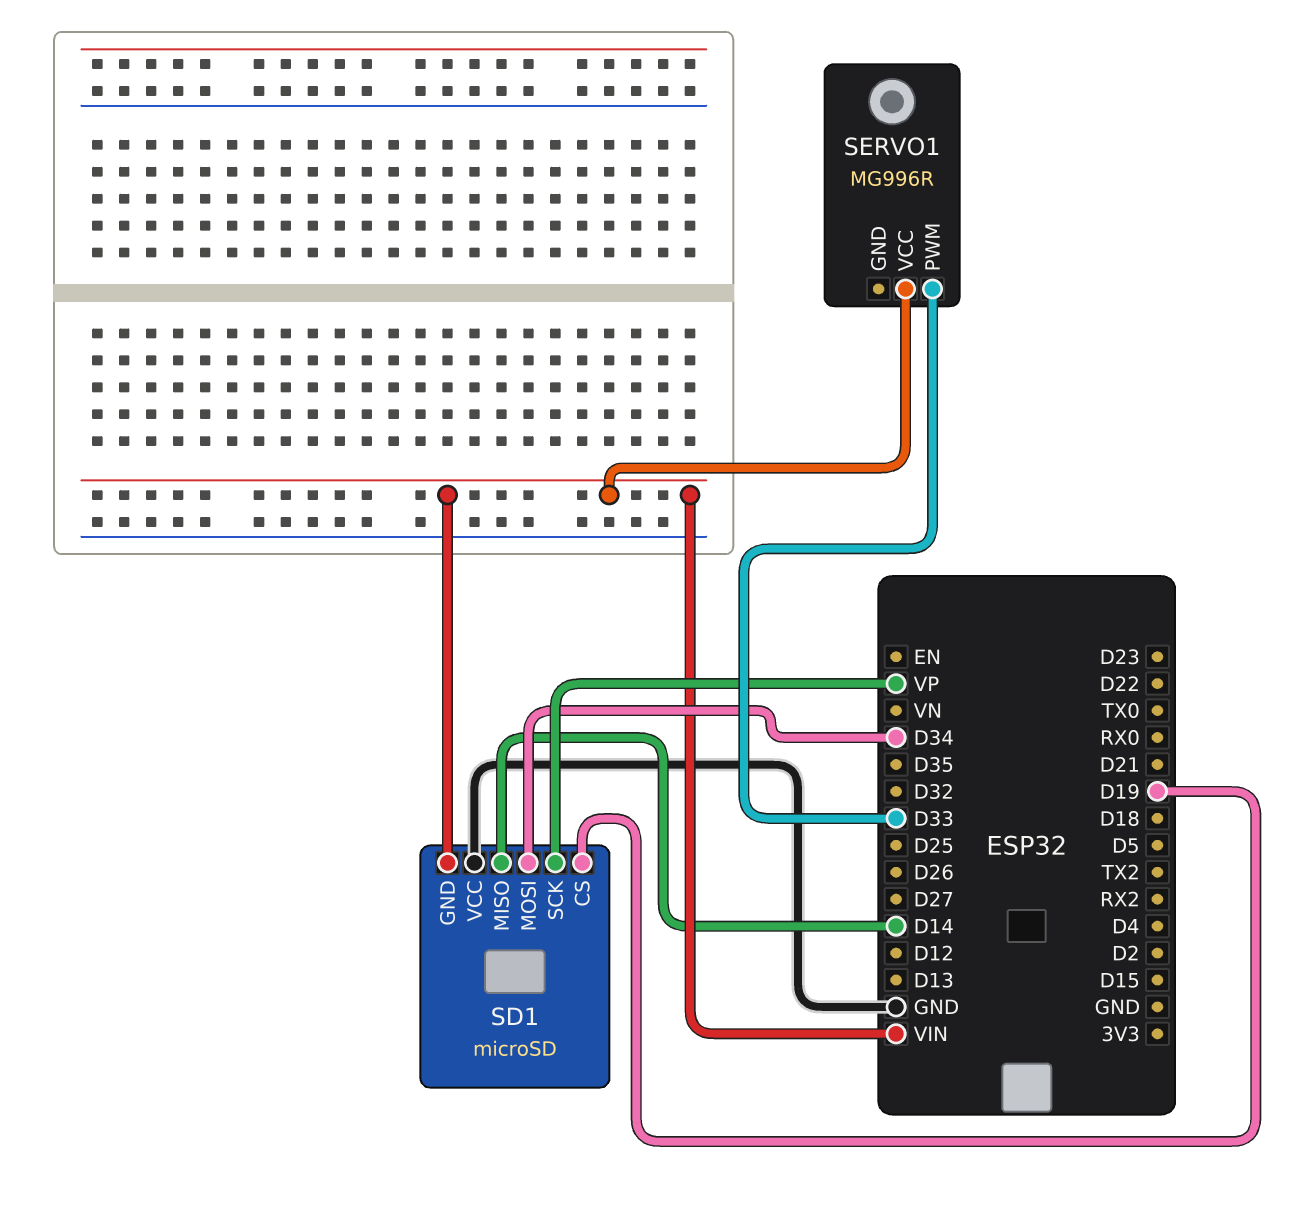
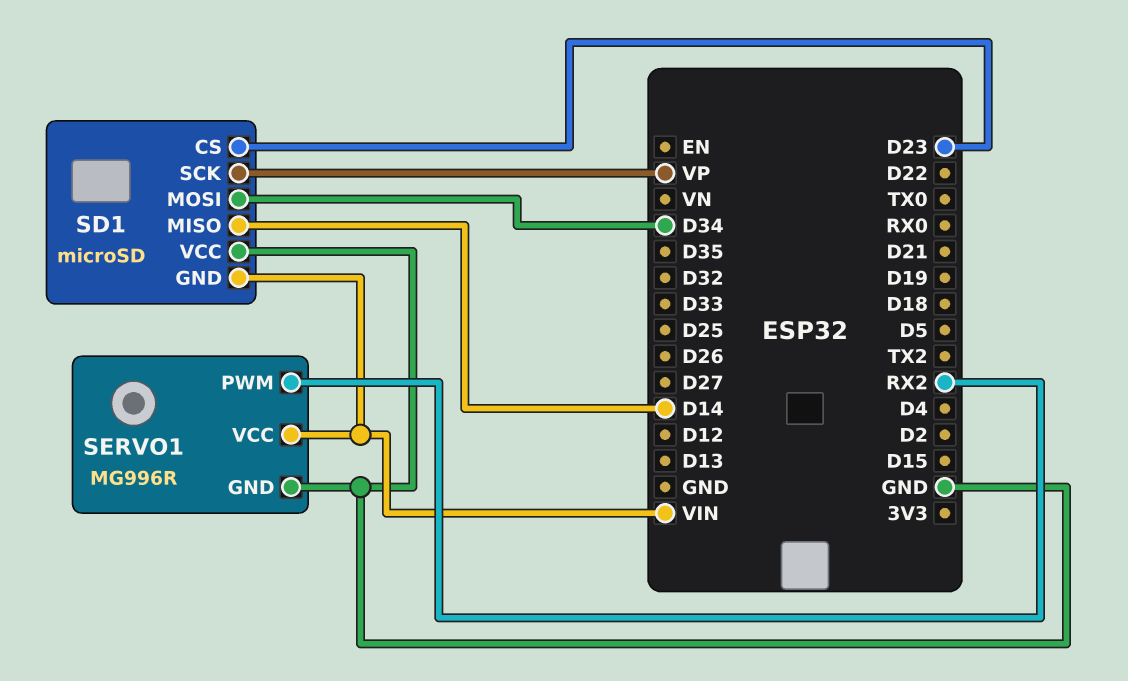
SD1 pin CS: D19 -> D23
SERVO1 pin GND: none -> GND
SERVO1 pin PWM: D33 -> RX2

